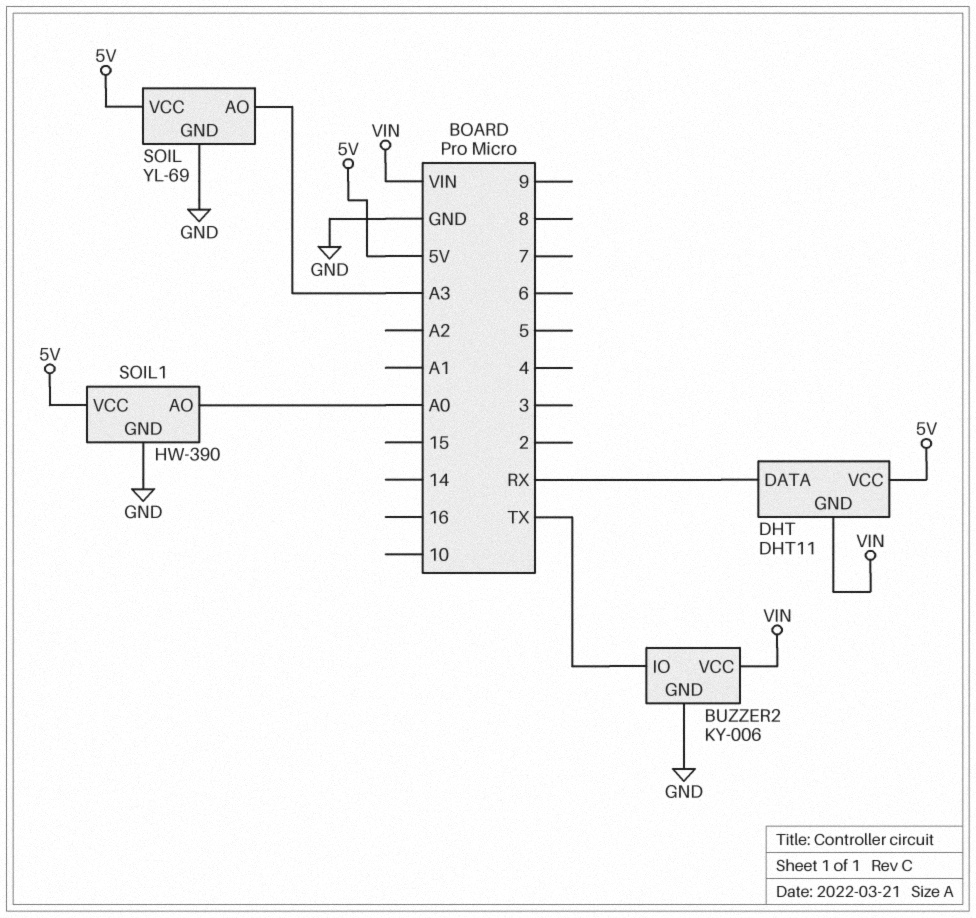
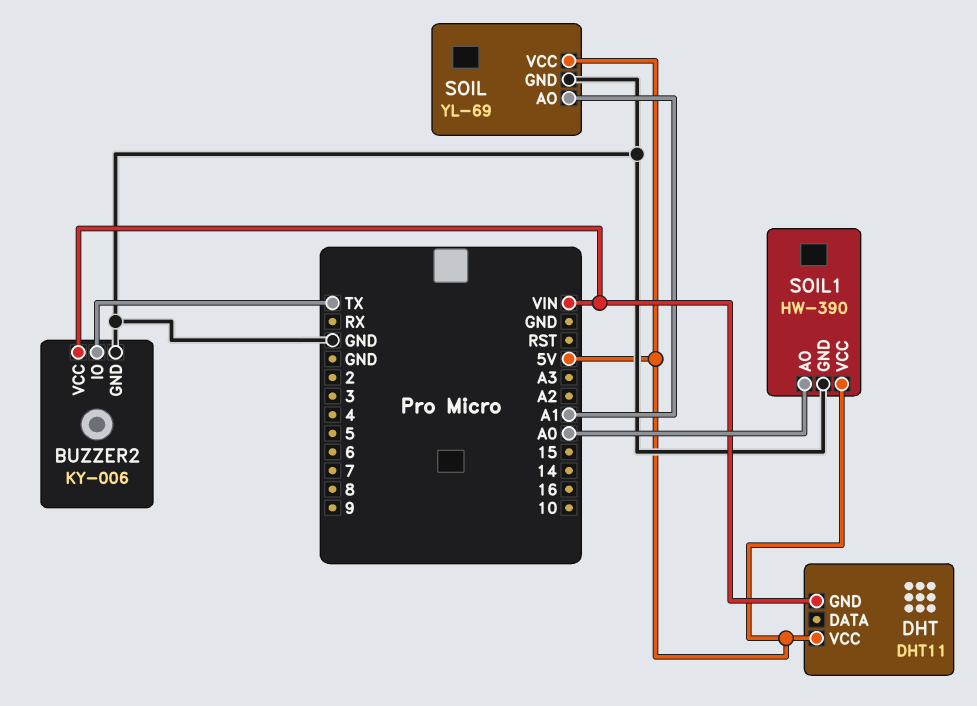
DHT pin DATA: RX -> none
SOIL pin AO: A3 -> A1

